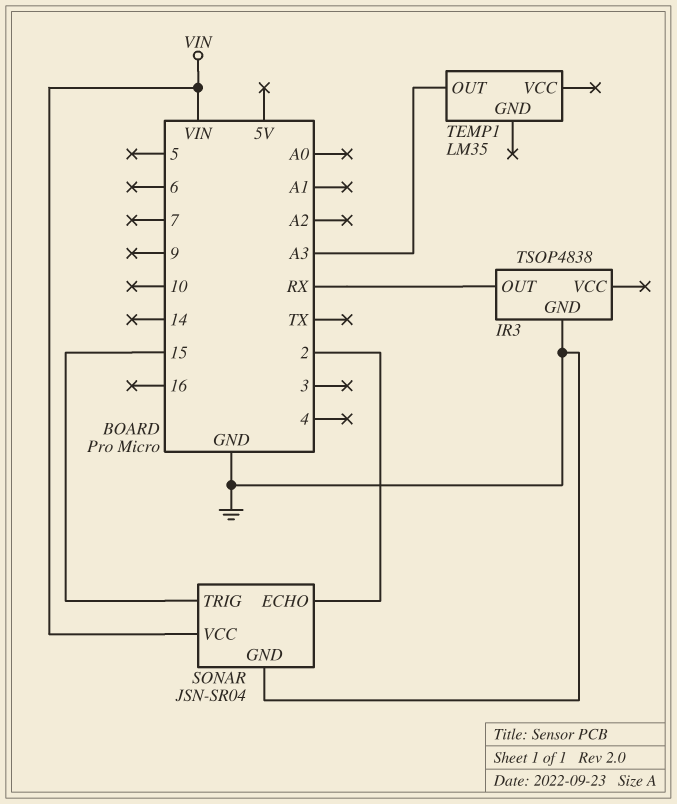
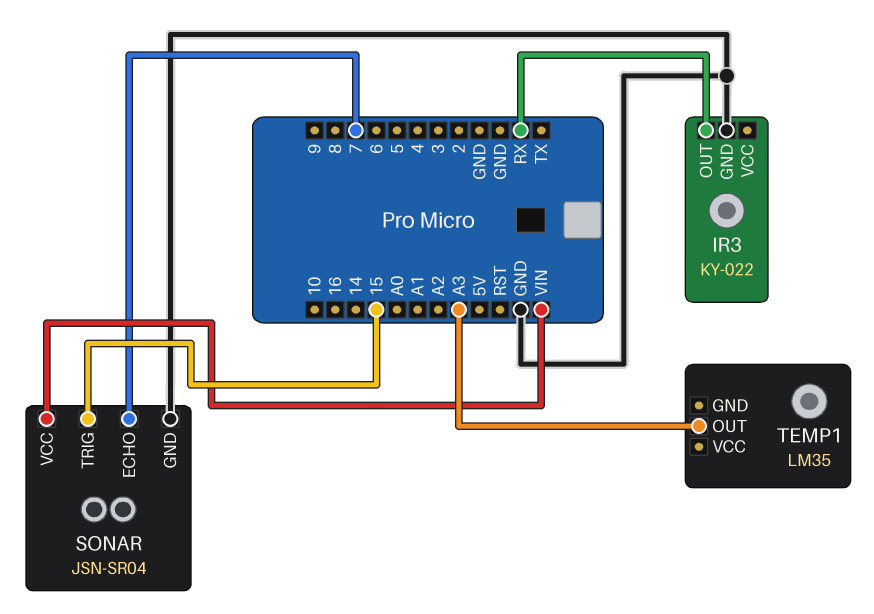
IR3: TSOP4838 -> KY-022
SONAR pin ECHO: 2 -> 7

